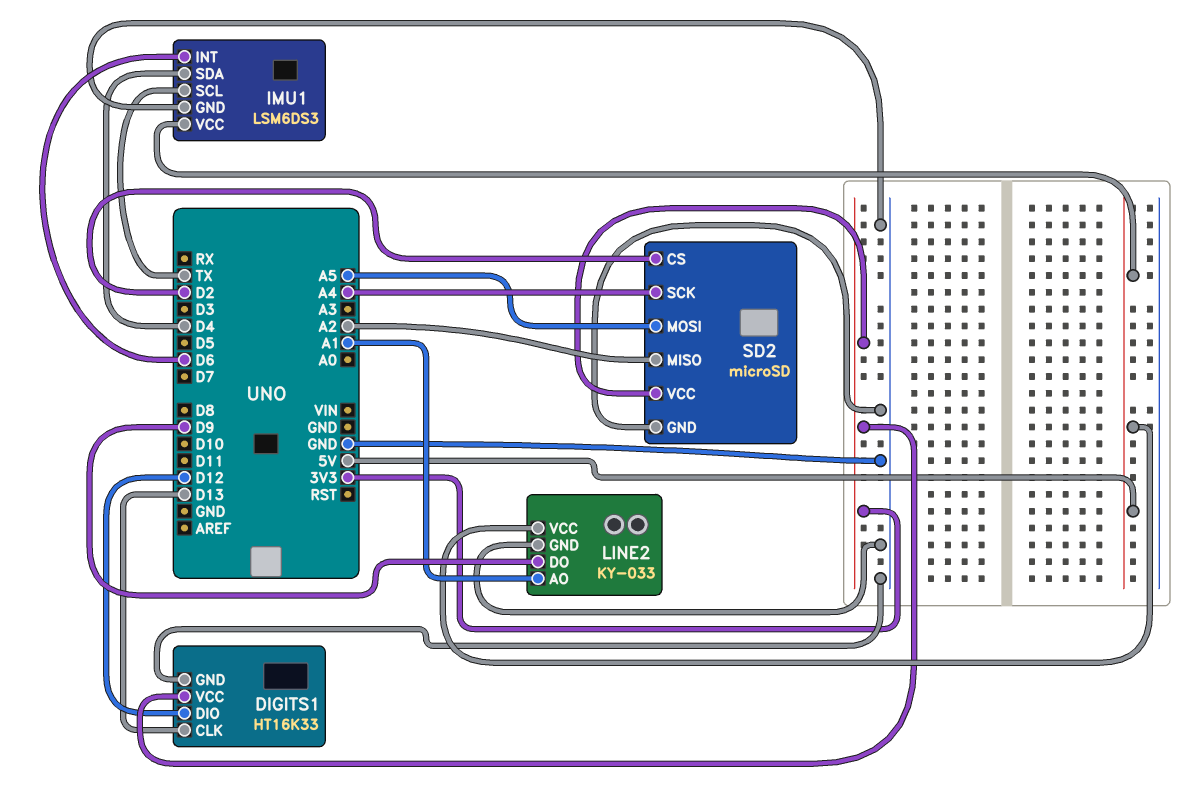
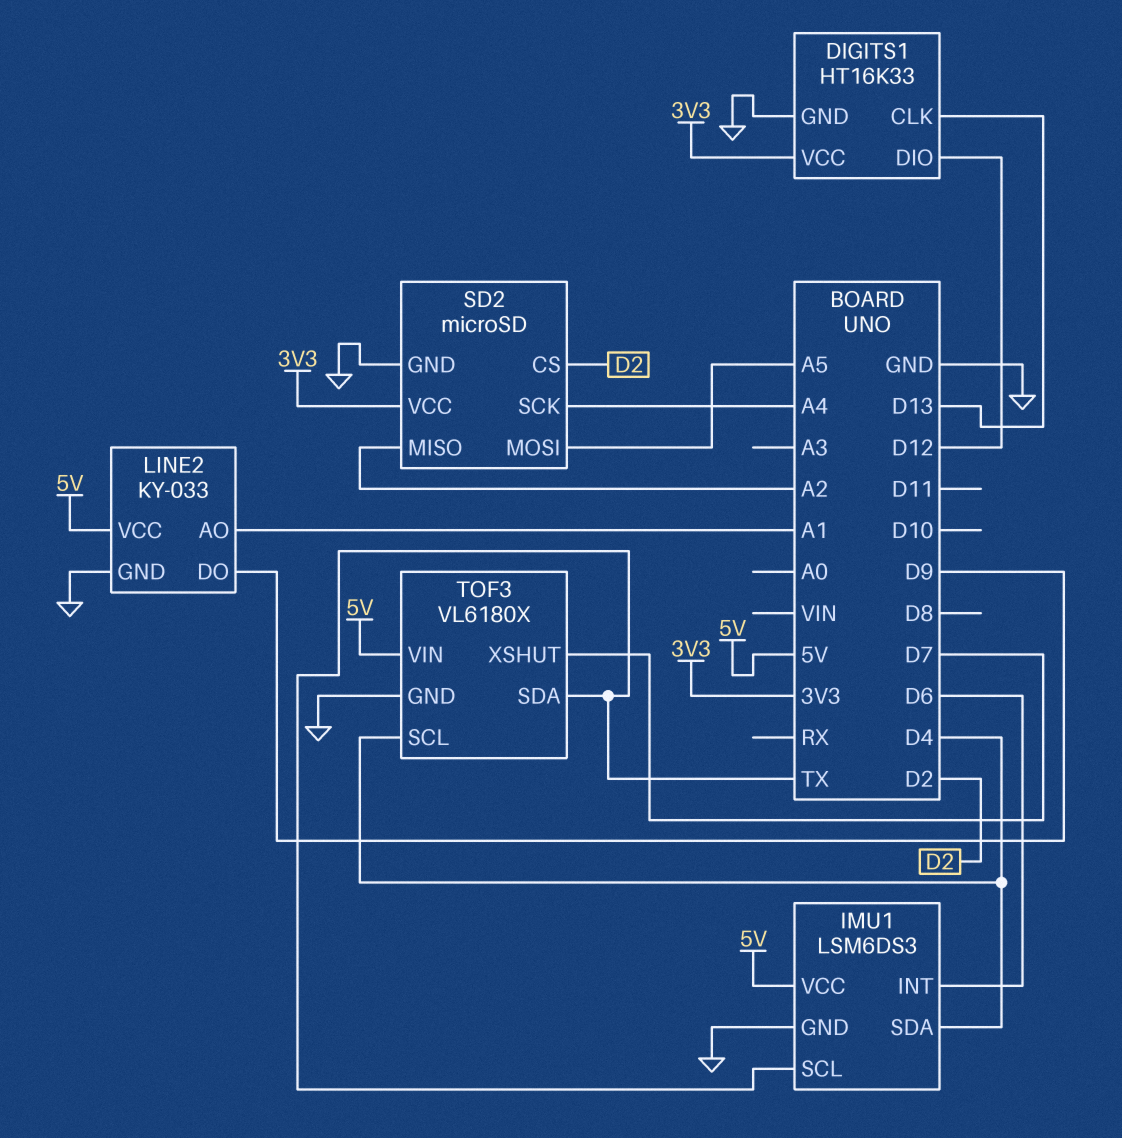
TOF3: none -> VL6180X
TOF3 pin GND: none -> GND
TOF3 pin SCL: none -> D4
TOF3 pin SDA: none -> TX
TOF3 pin VIN: none -> 5V
TOF3 pin XSHUT: none -> D7

